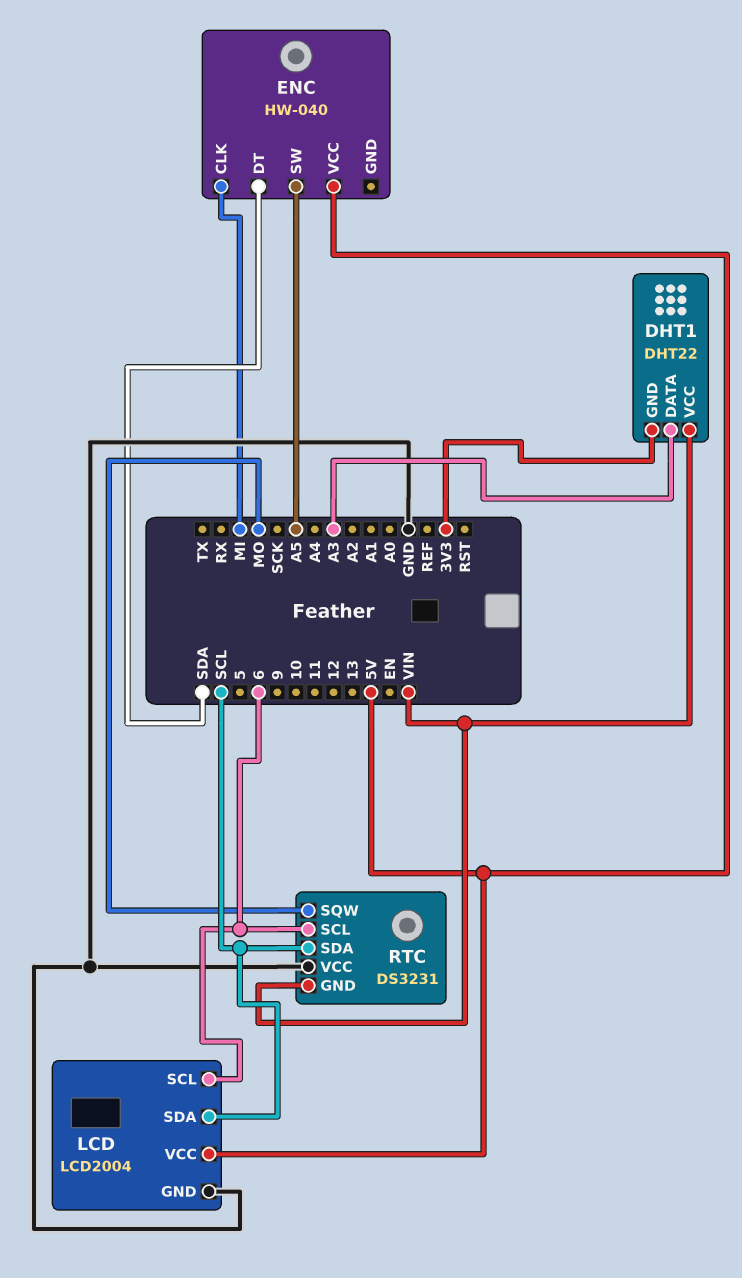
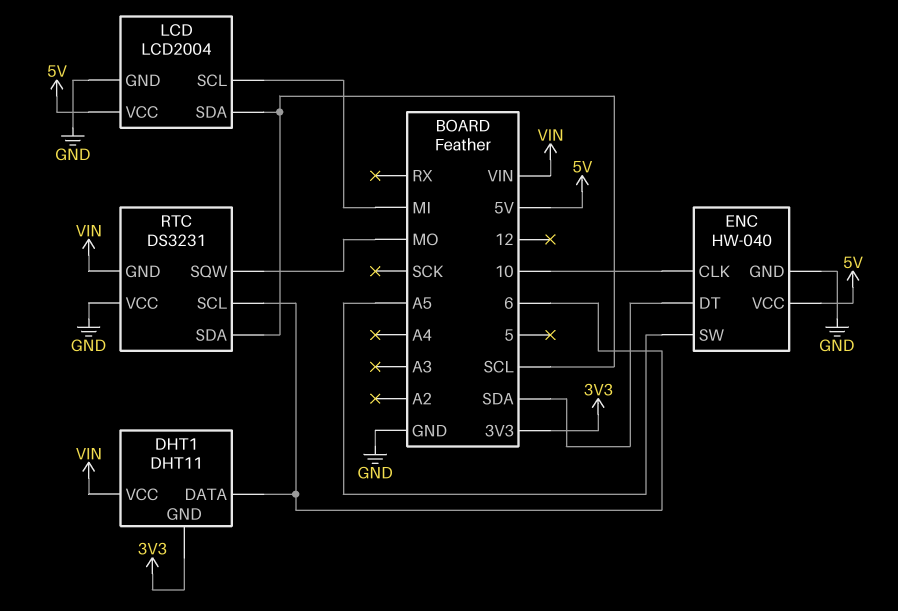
DHT1: DHT22 -> DHT11
DHT1 pin DATA: A3 -> 6
ENC pin CLK: MI -> 10
ENC pin GND: none -> GND
LCD pin SCL: 6 -> MI

